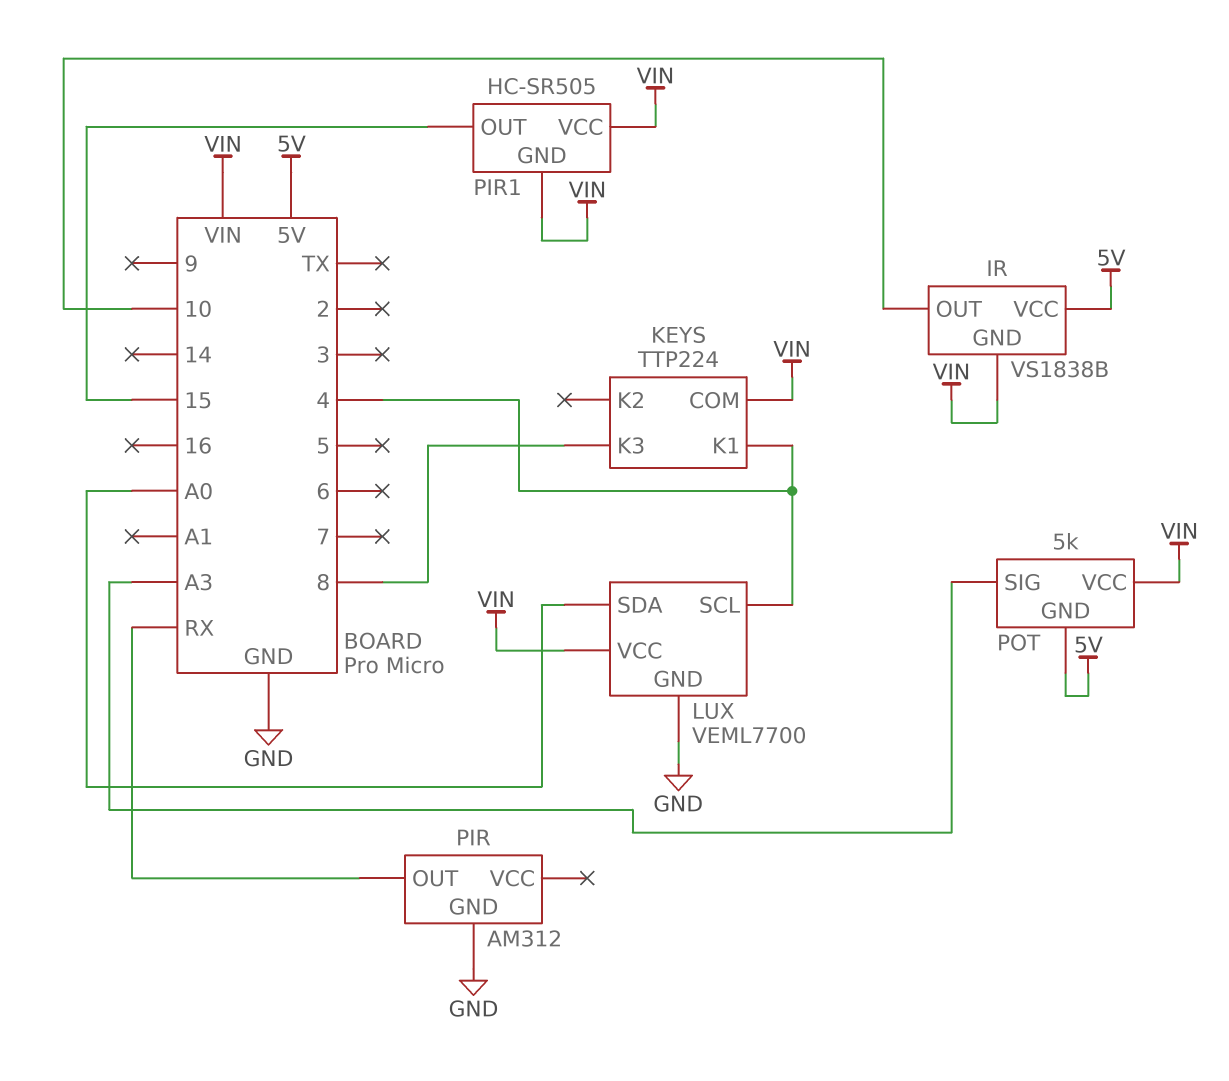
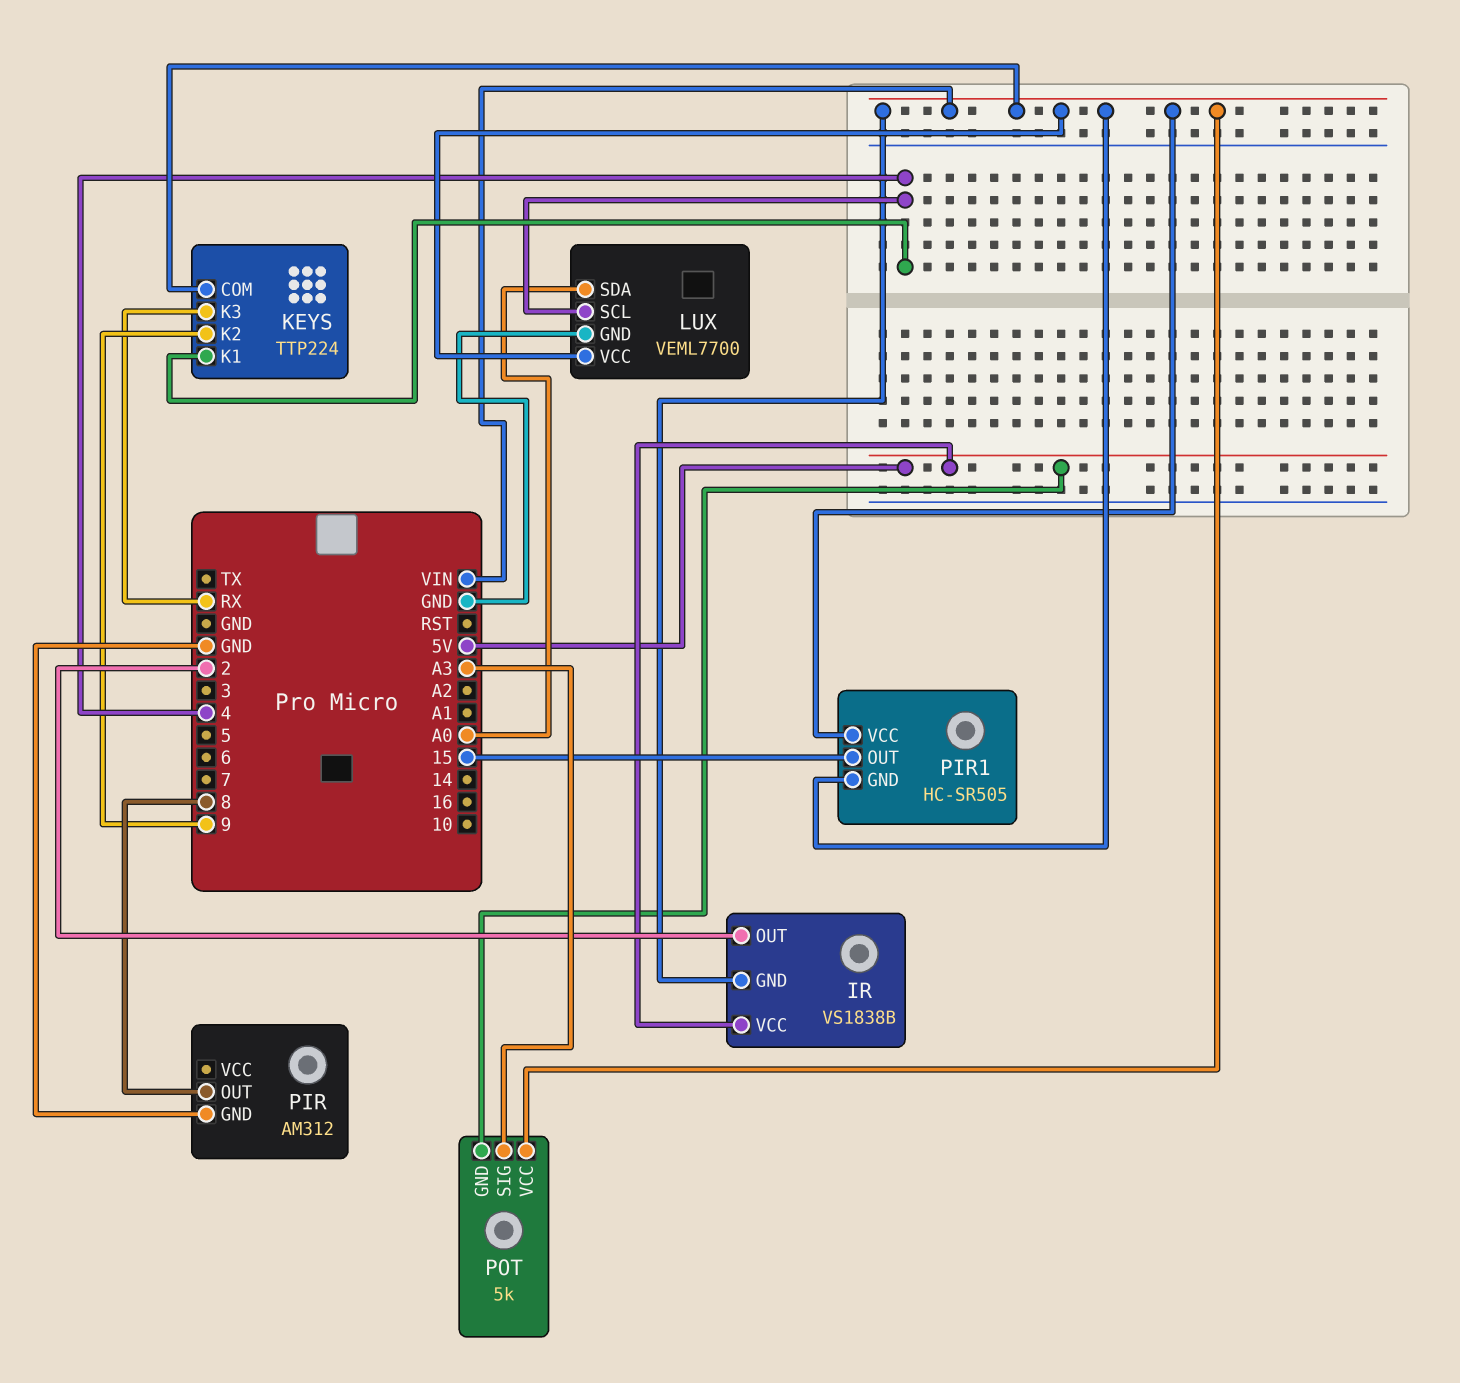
IR pin OUT: 10 -> 2
KEYS pin K2: none -> 9
KEYS pin K3: 8 -> RX
PIR pin OUT: RX -> 8

